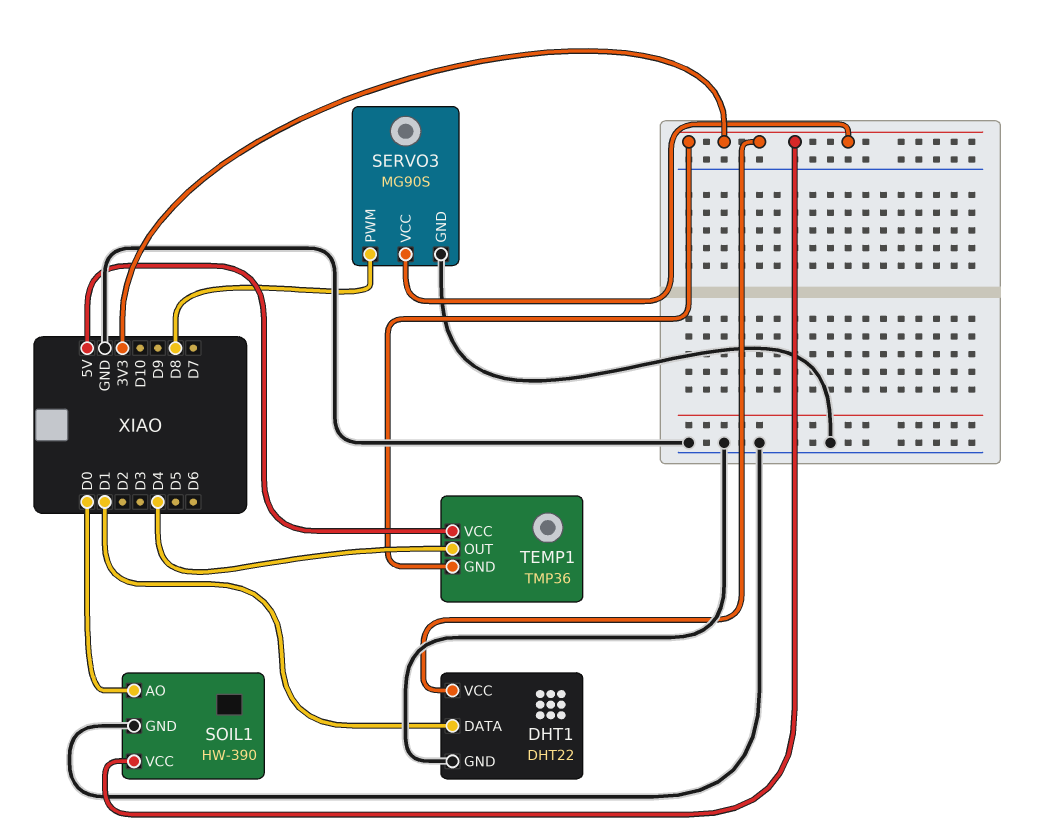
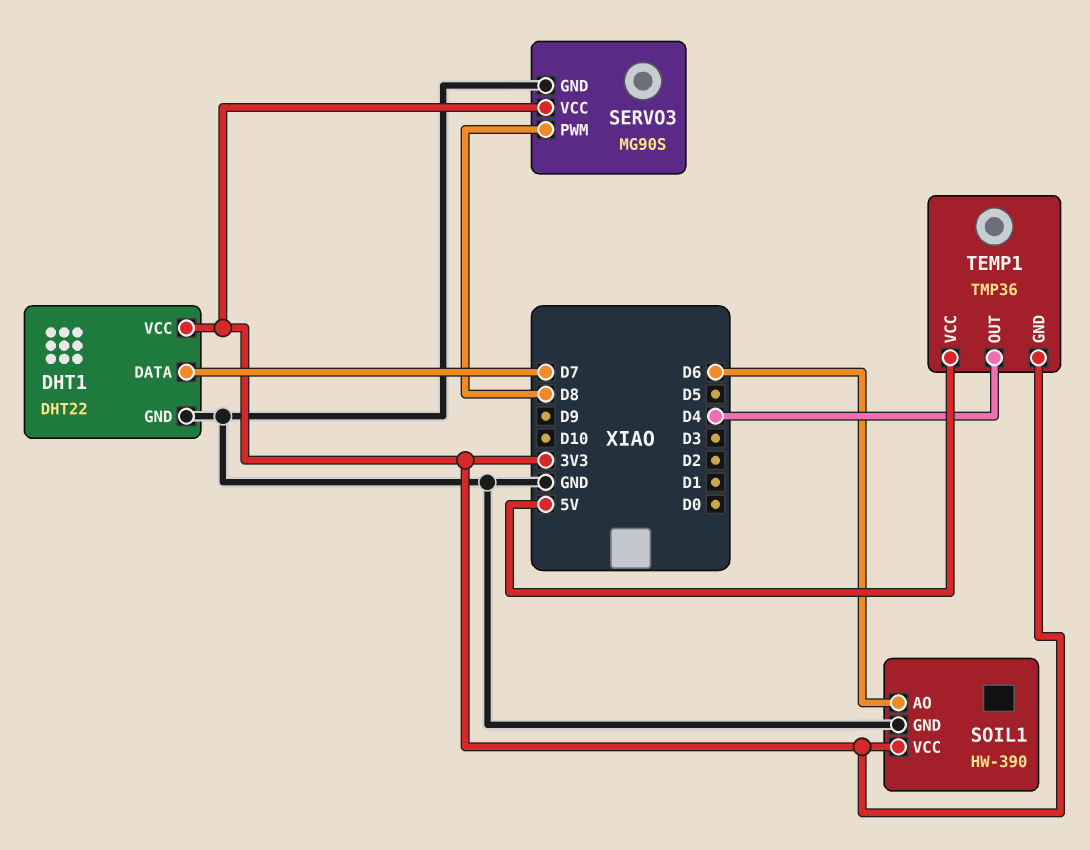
DHT1 pin DATA: D1 -> D7
SOIL1 pin AO: D0 -> D6

